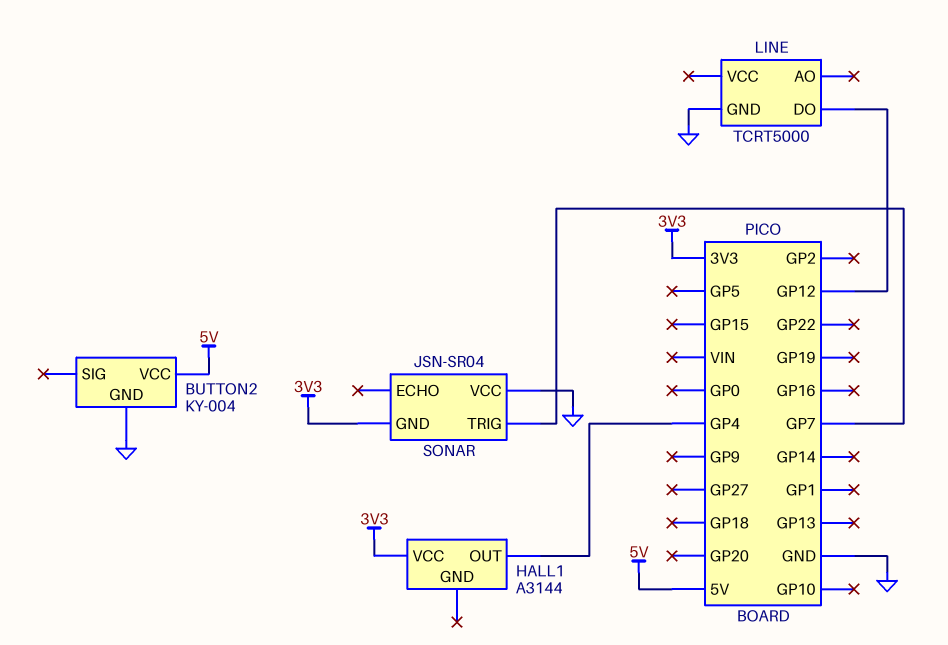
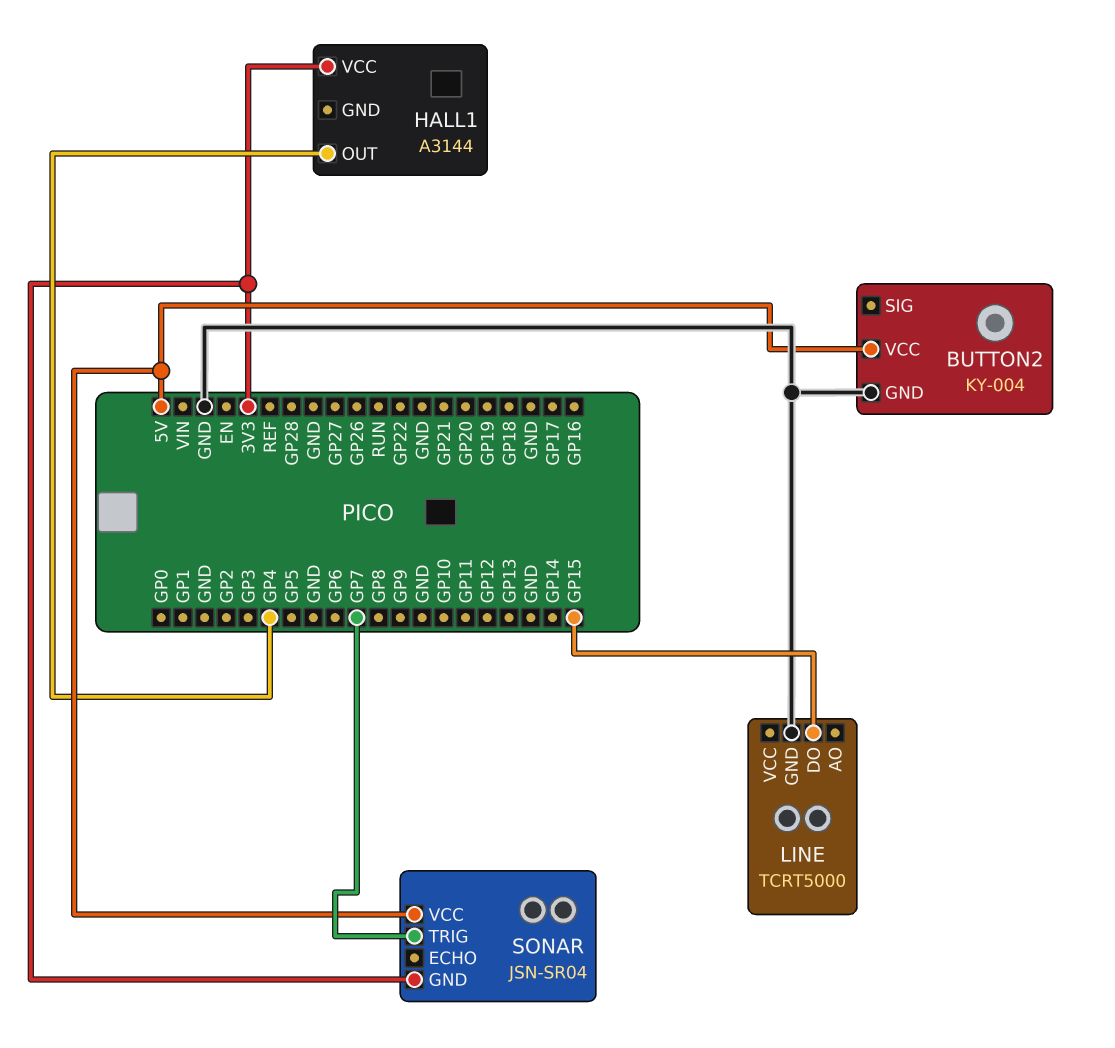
LINE pin DO: GP12 -> GP15
SONAR pin VCC: GND -> 5V

